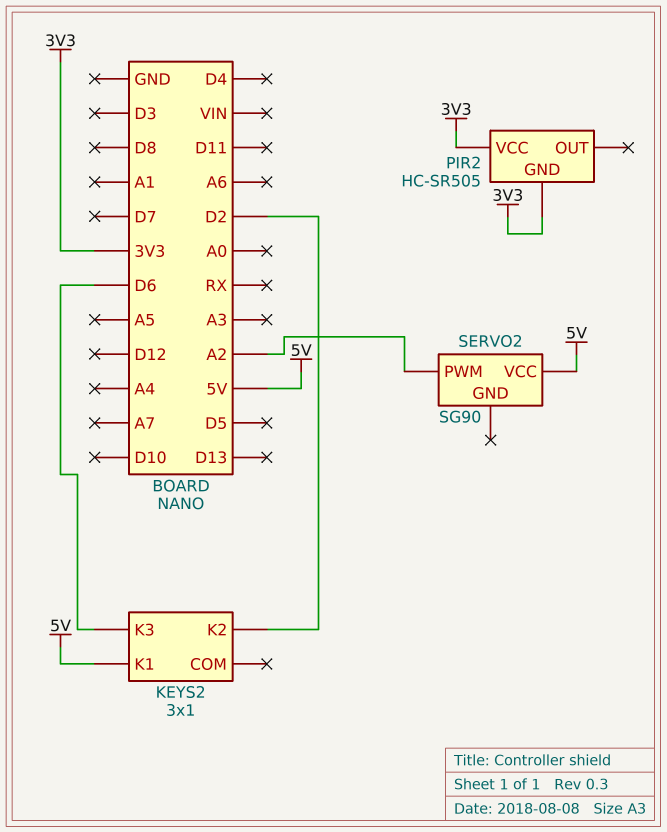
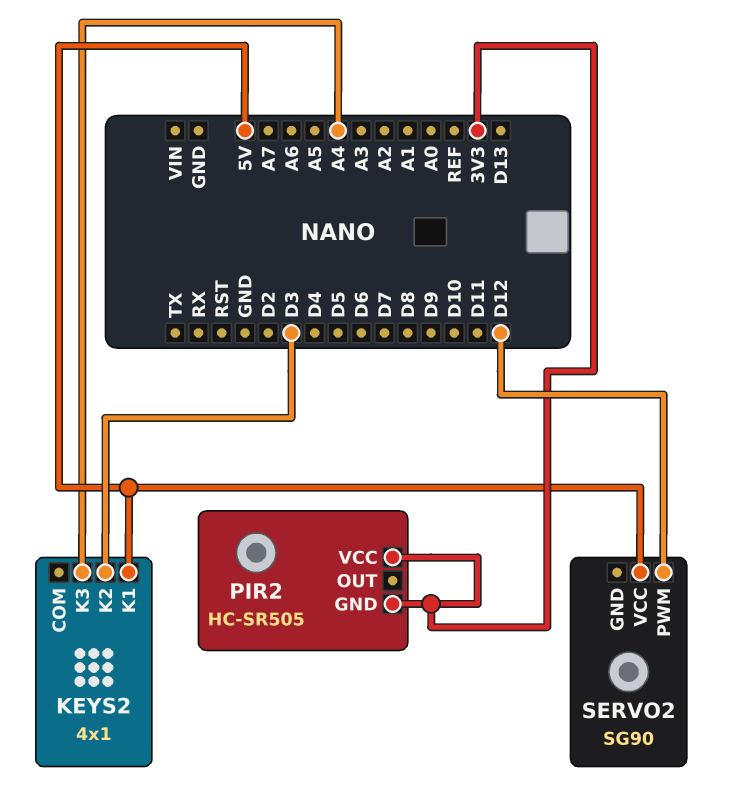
KEYS2: 3x1 -> 4x1
KEYS2 pin K2: D2 -> D3
KEYS2 pin K3: D6 -> A4
SERVO2 pin PWM: A2 -> D12

